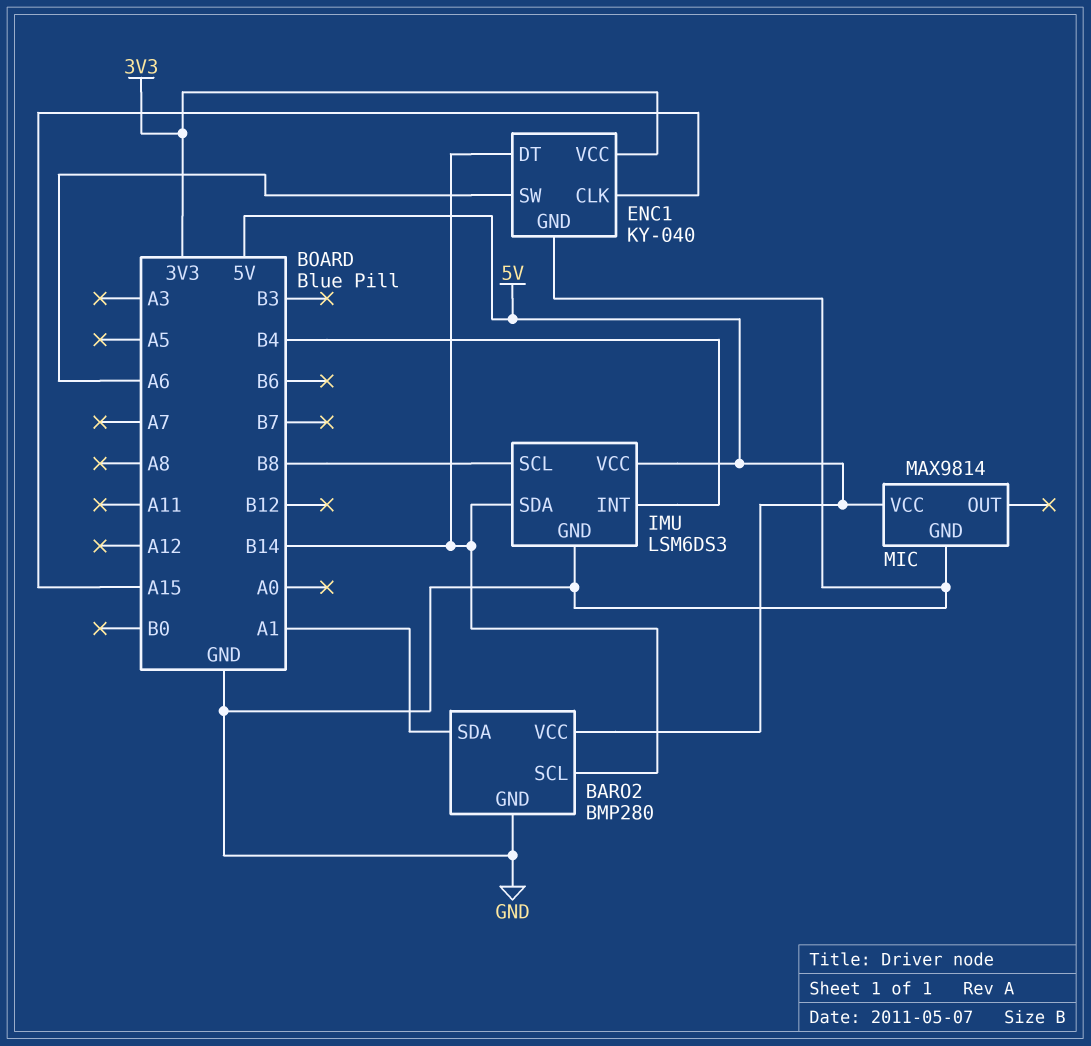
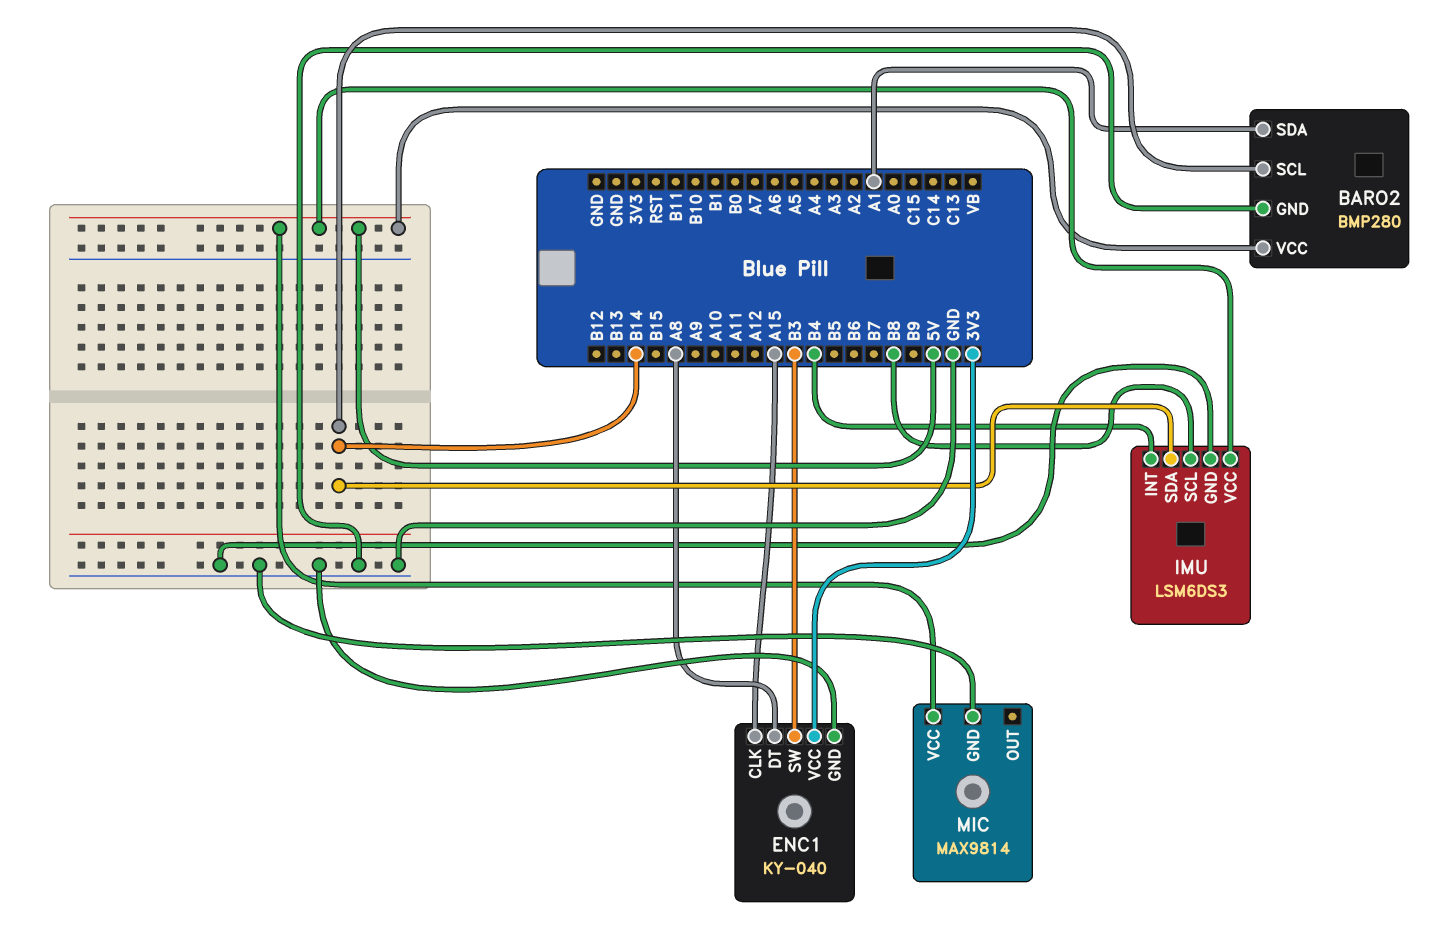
ENC1 pin DT: B14 -> A8
ENC1 pin SW: A6 -> B3

